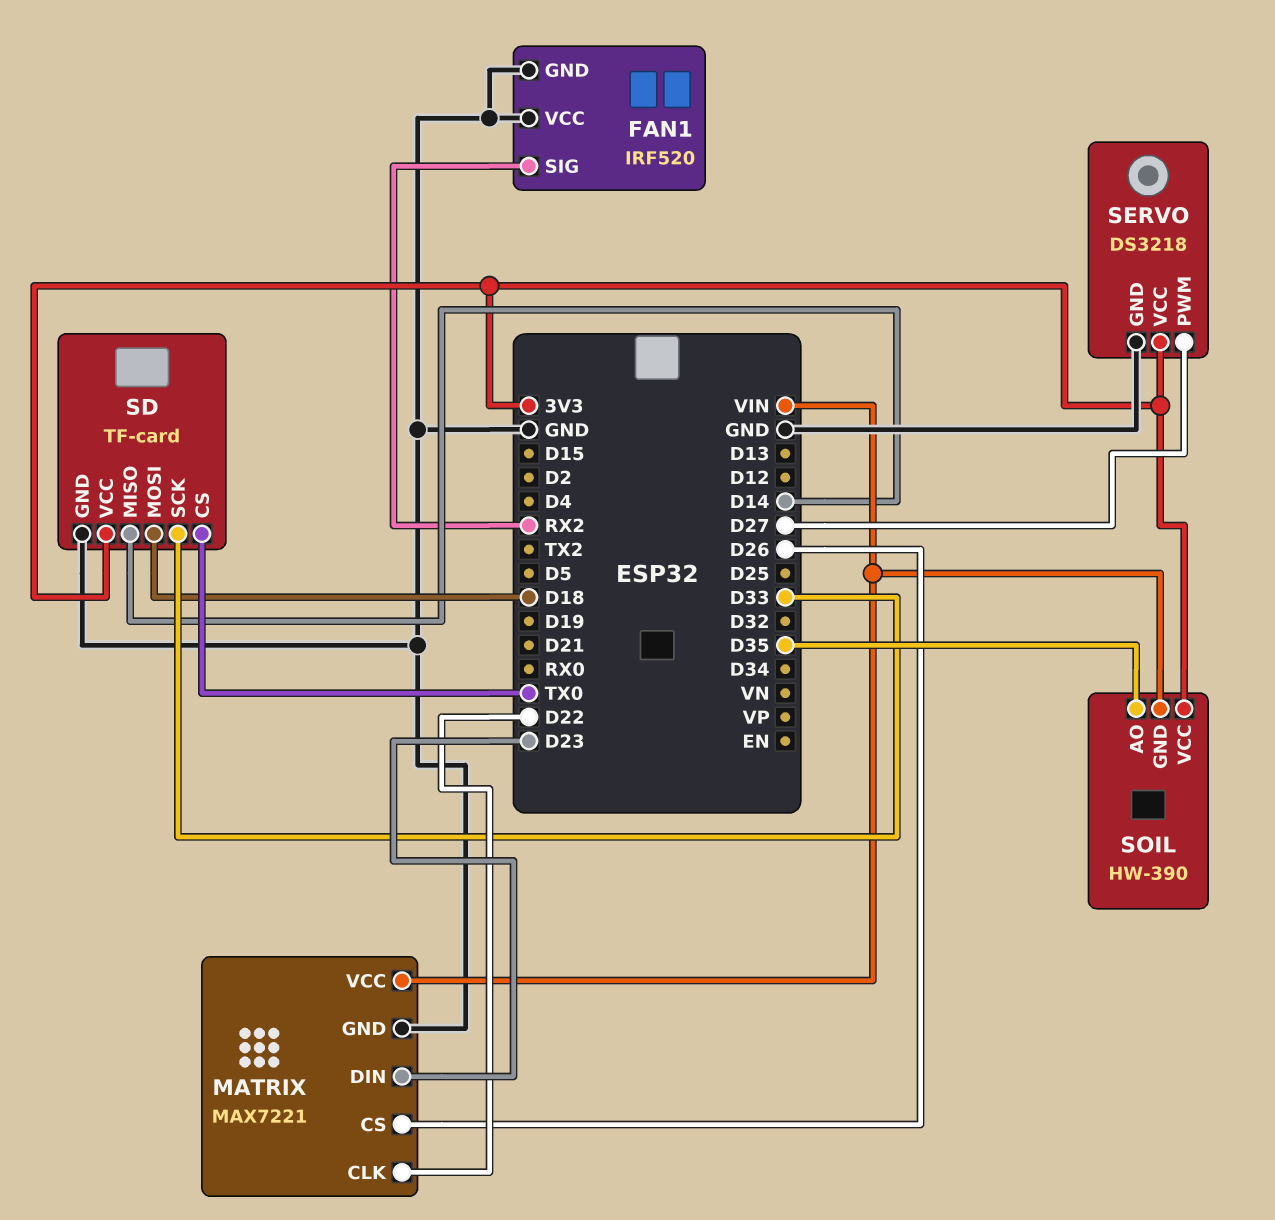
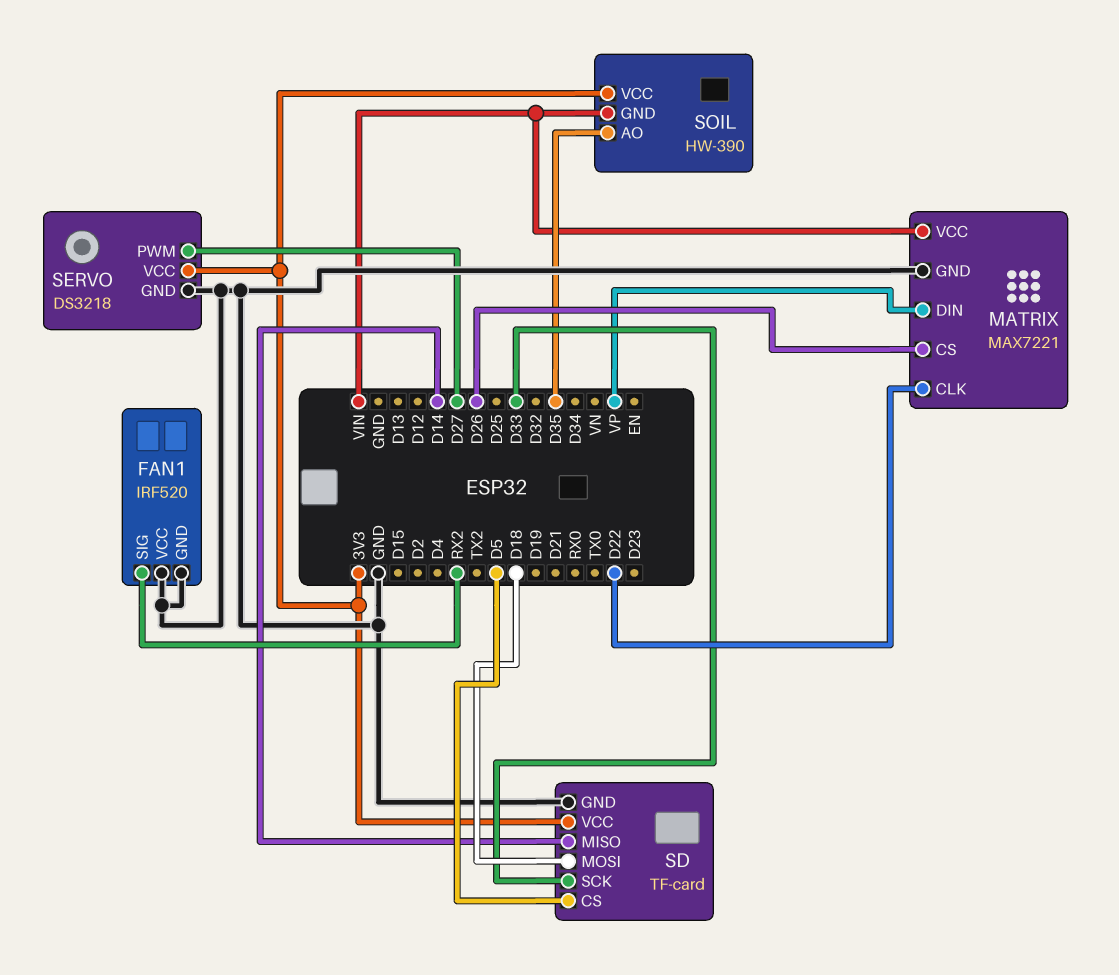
MATRIX pin DIN: D23 -> VP
SD pin CS: TX0 -> D5

